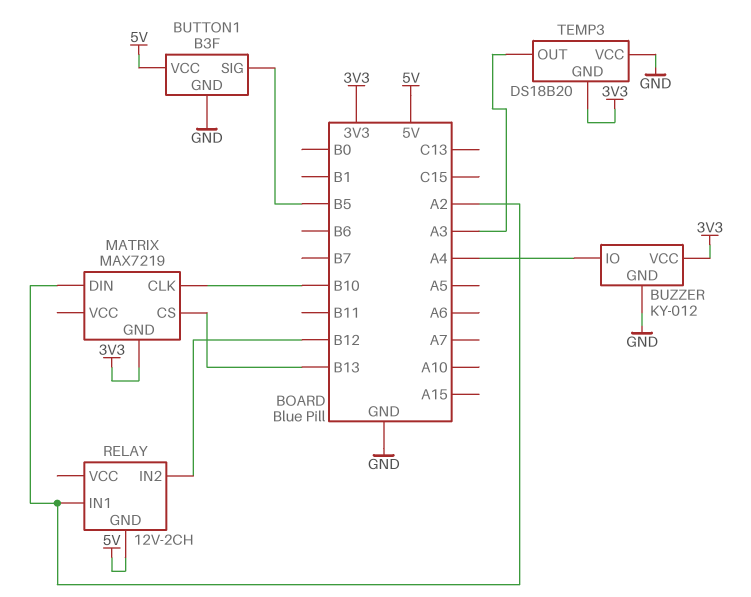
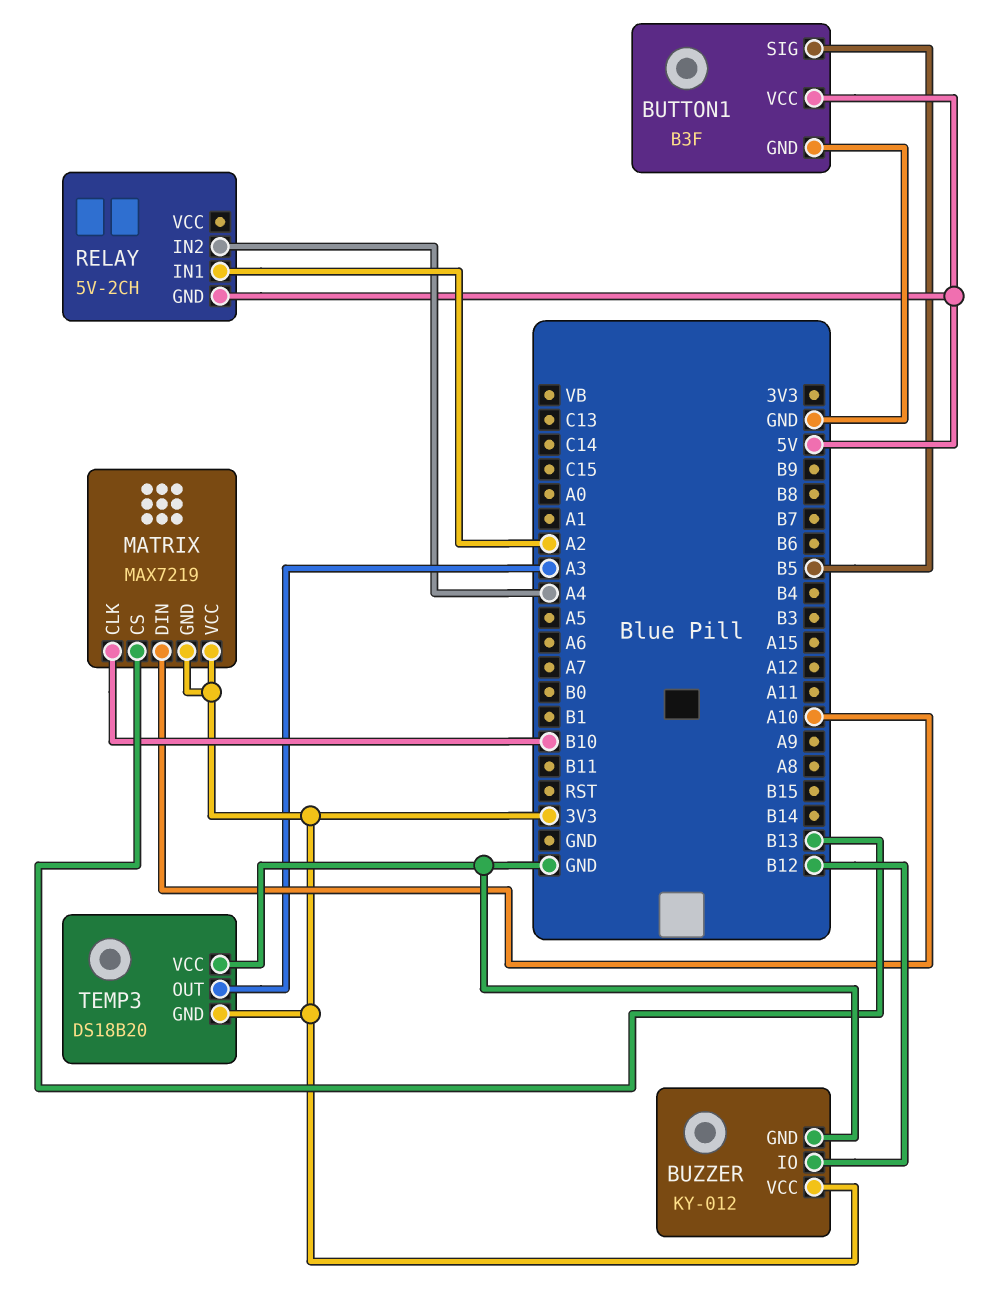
BUZZER pin IO: A4 -> B12
MATRIX pin DIN: A2 -> A10
MATRIX pin VCC: none -> 3V3
RELAY: 12V-2CH -> 5V-2CH
RELAY pin IN2: B12 -> A4

